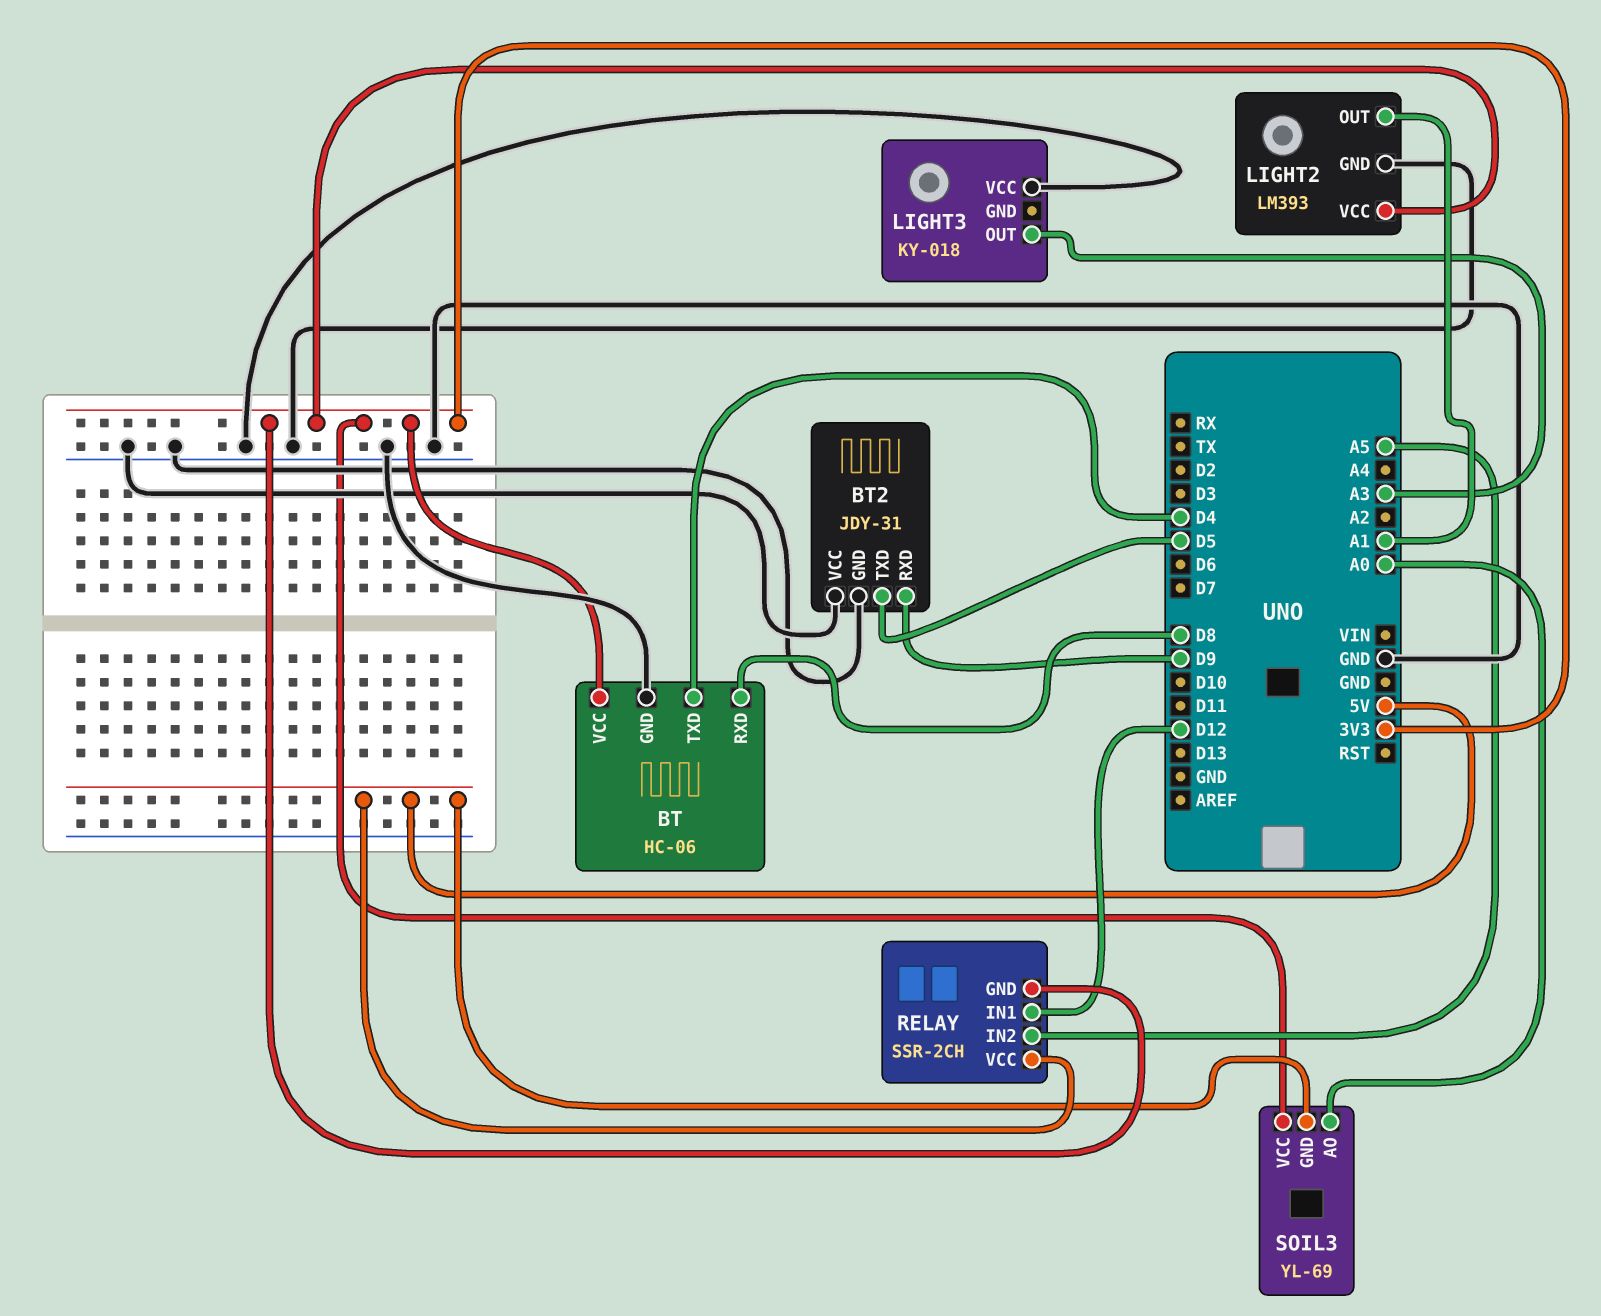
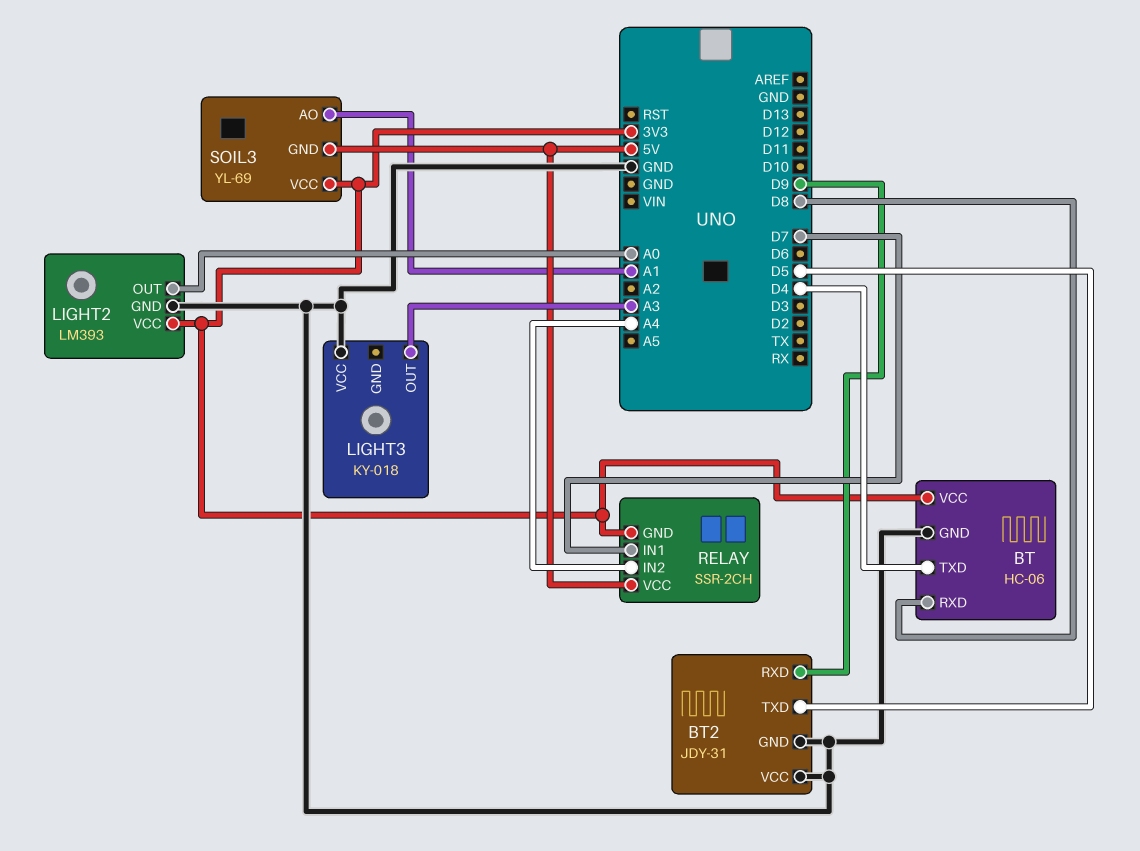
LIGHT2 pin OUT: A1 -> A0
RELAY pin IN1: D12 -> D7
RELAY pin IN2: A5 -> A4
SOIL3 pin AO: A0 -> A1

